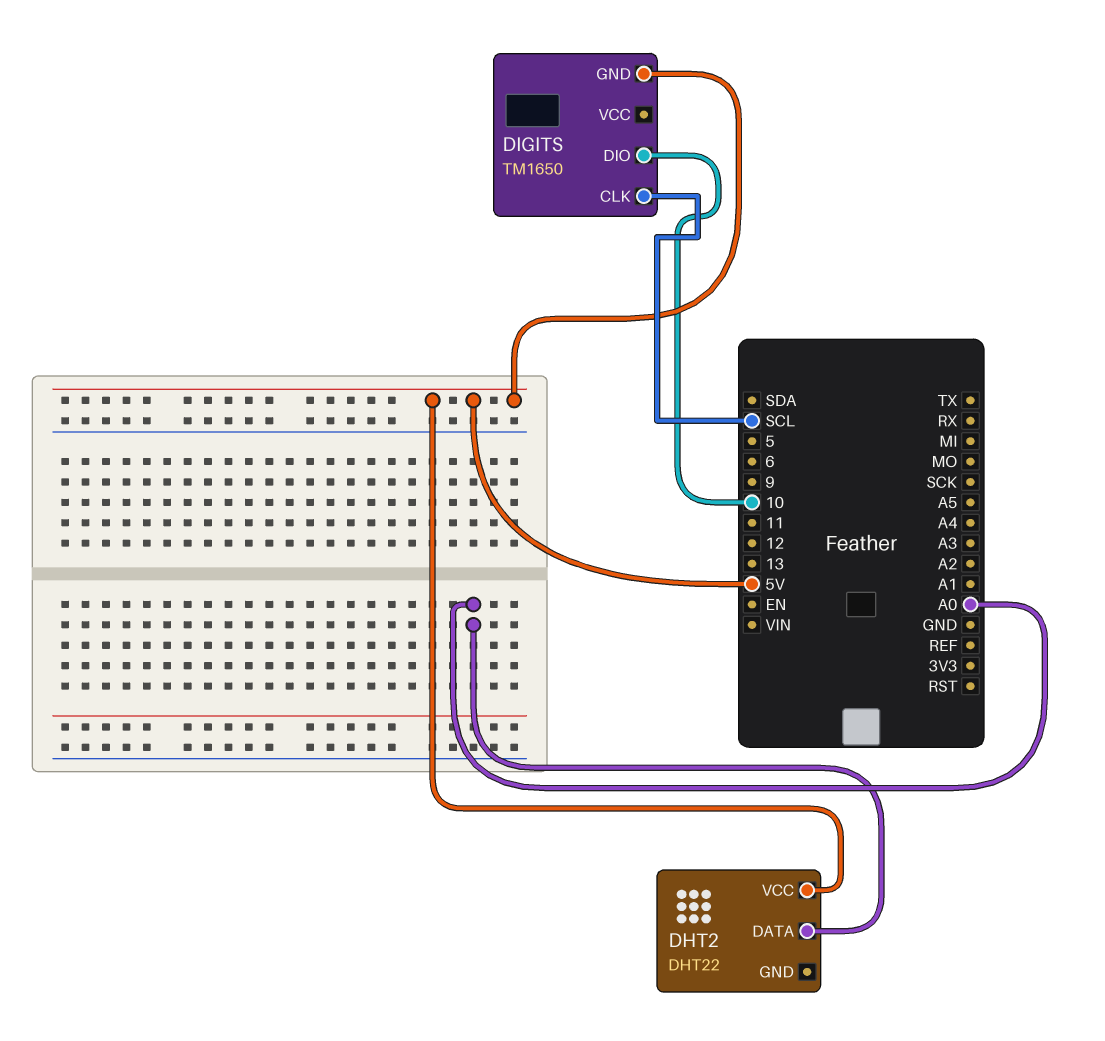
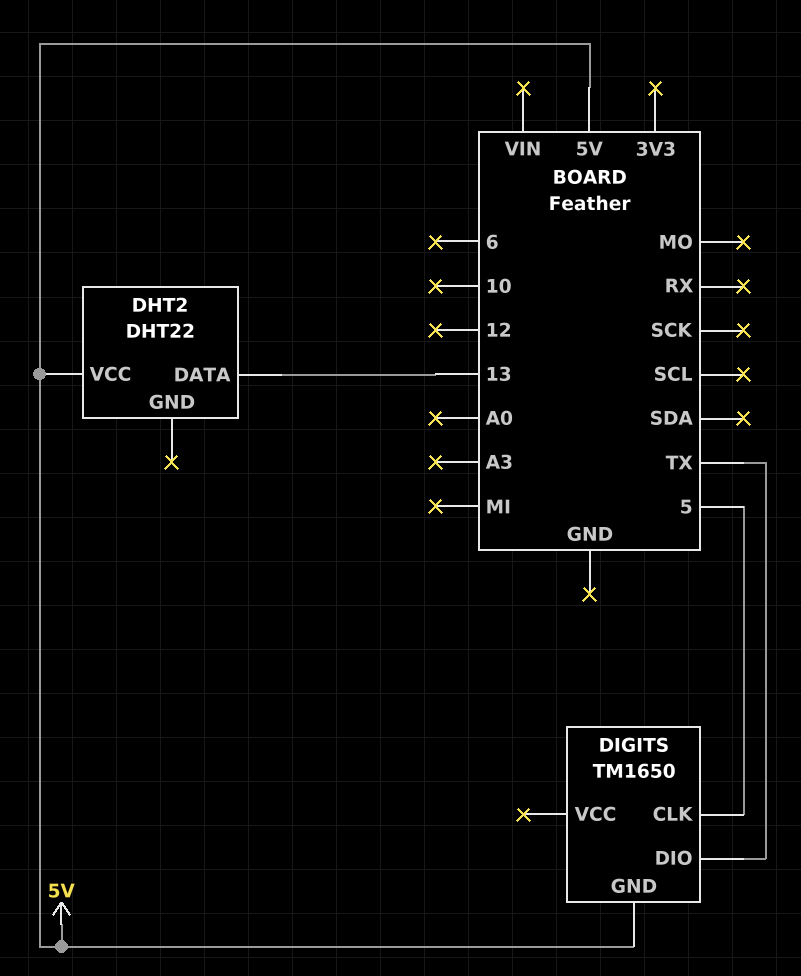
DHT2 pin DATA: A0 -> 13
DIGITS pin CLK: SCL -> 5
DIGITS pin DIO: 10 -> TX

